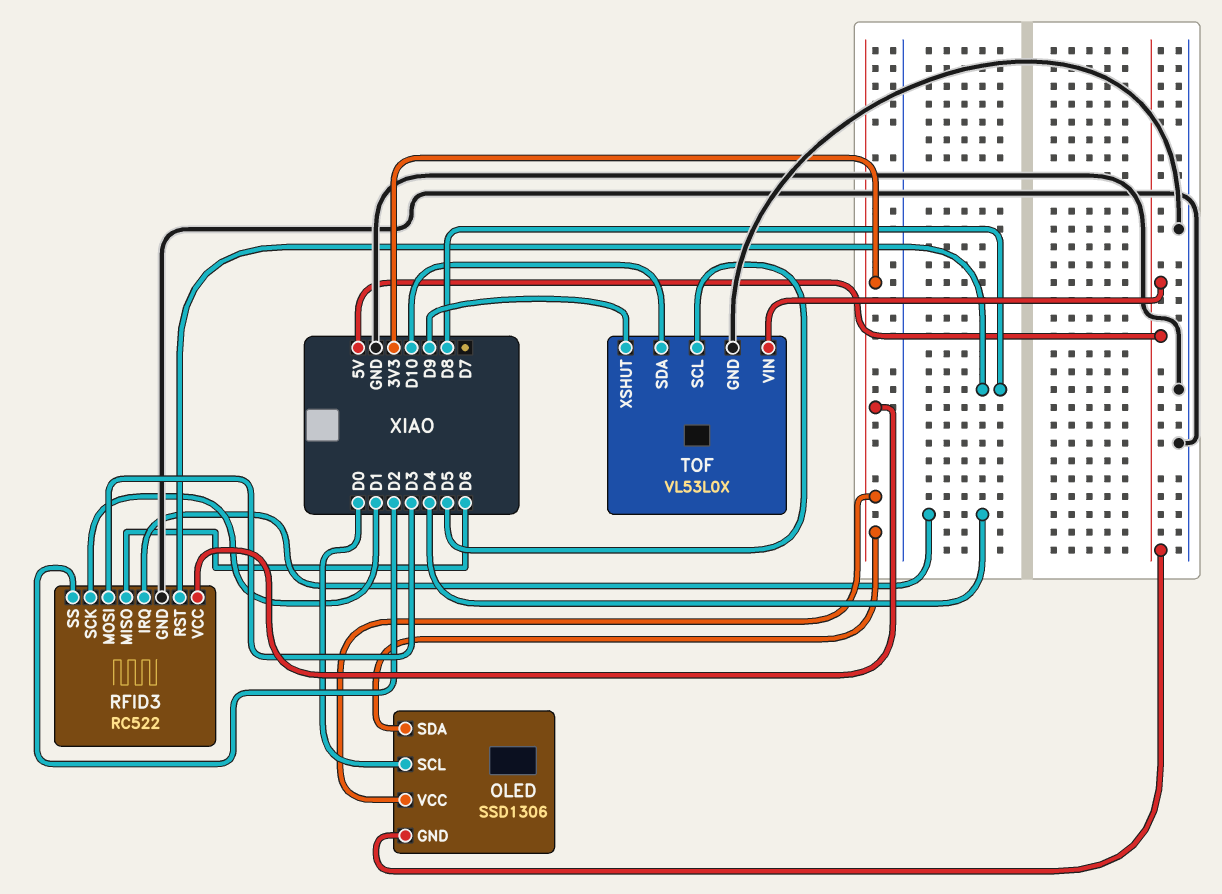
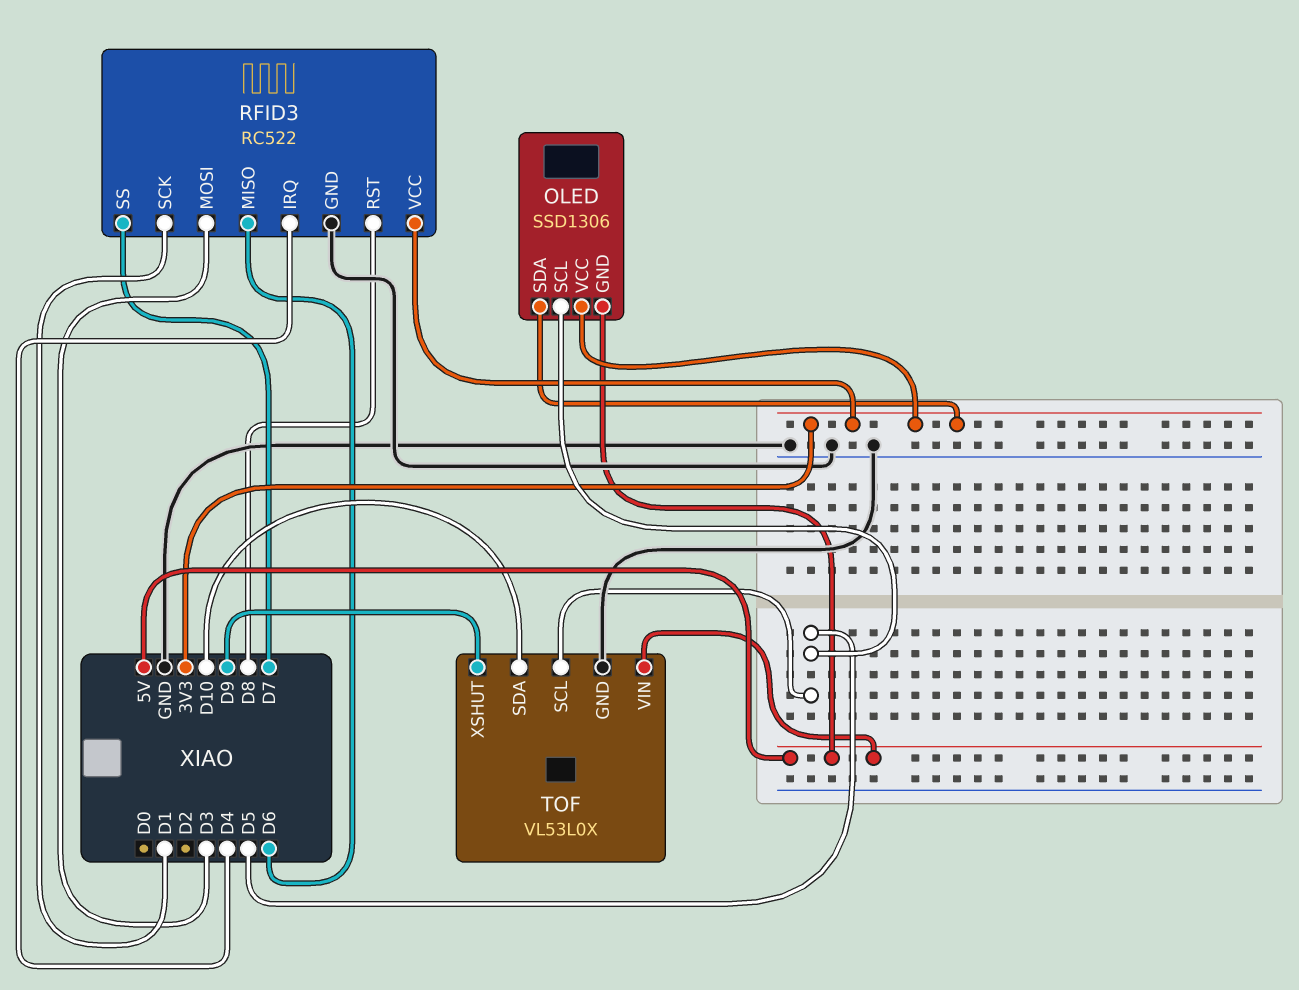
OLED pin SCL: D0 -> D5
RFID3 pin SS: D2 -> D7

